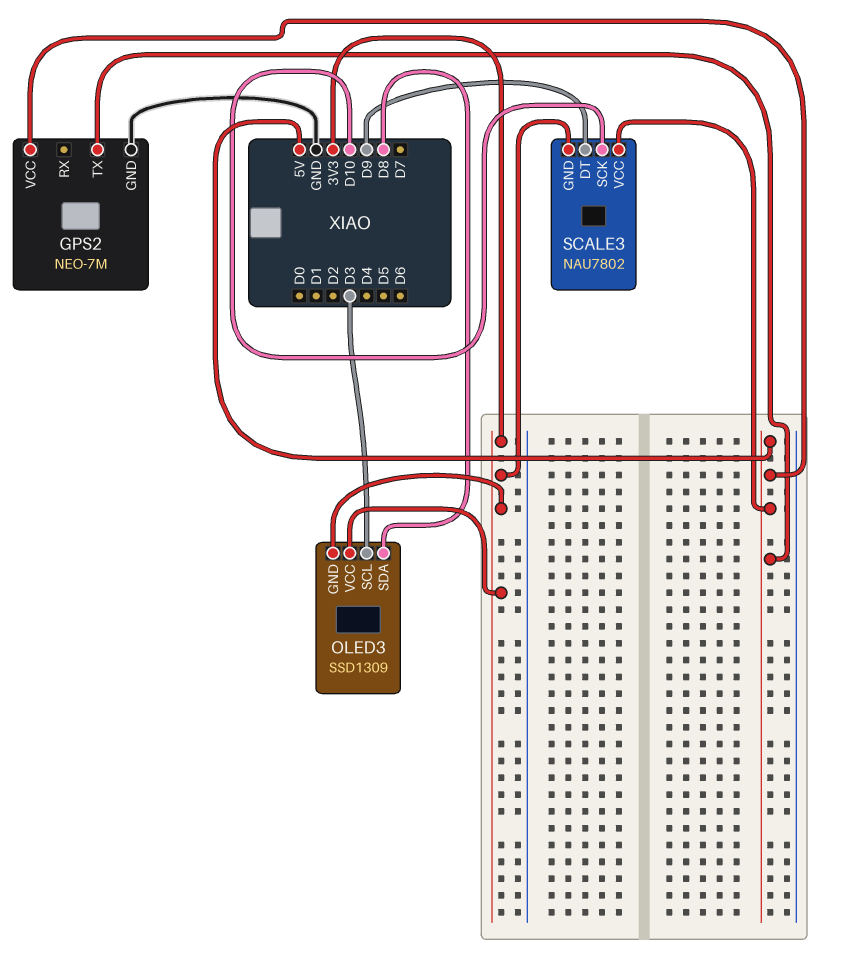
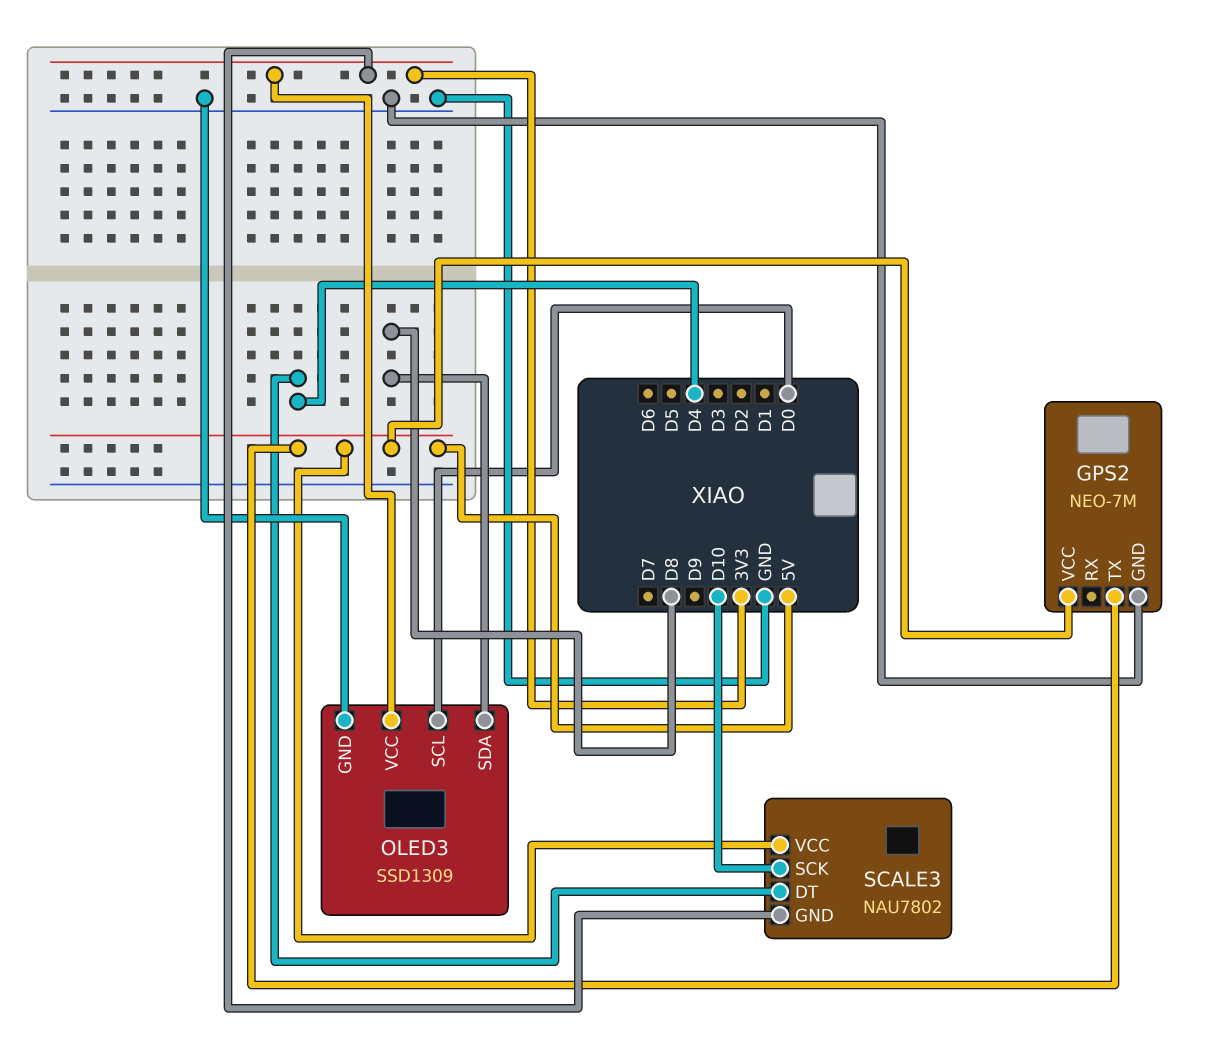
OLED3 pin GND: 3V3 -> GND
OLED3 pin SCL: D3 -> D0
SCALE3 pin DT: D9 -> D4

